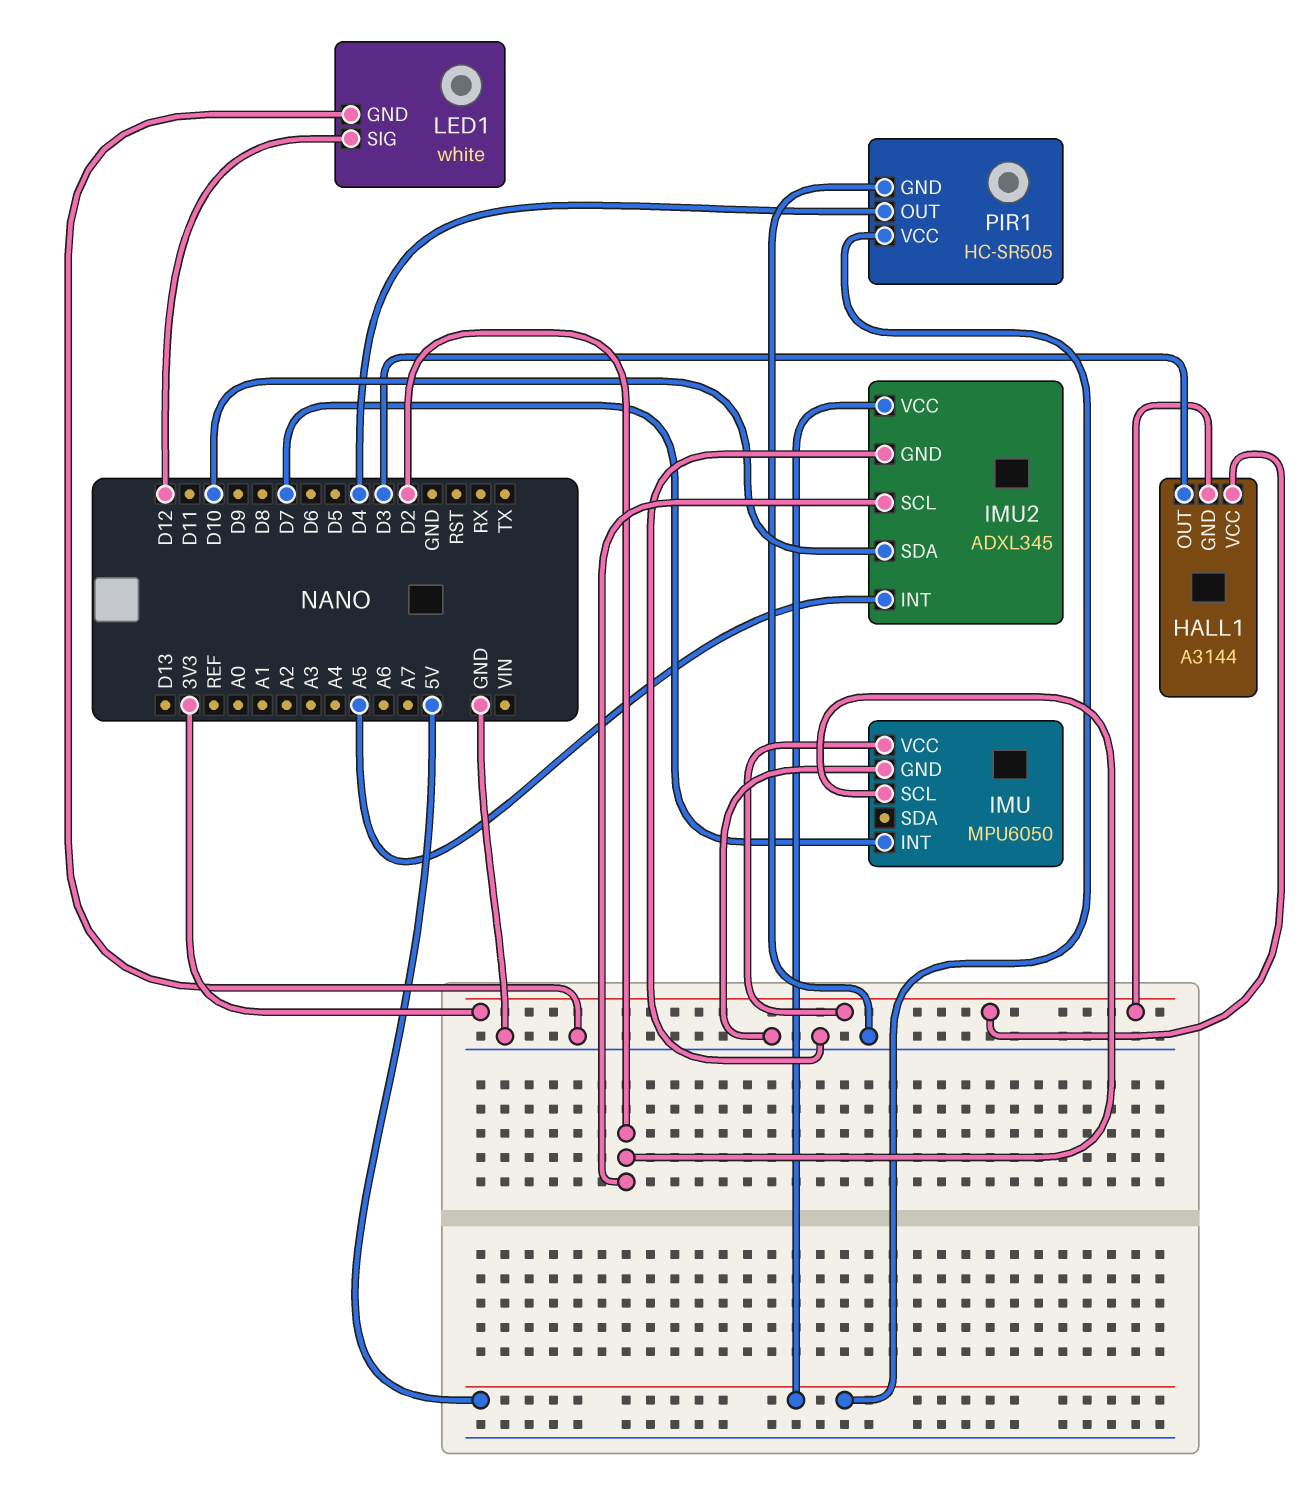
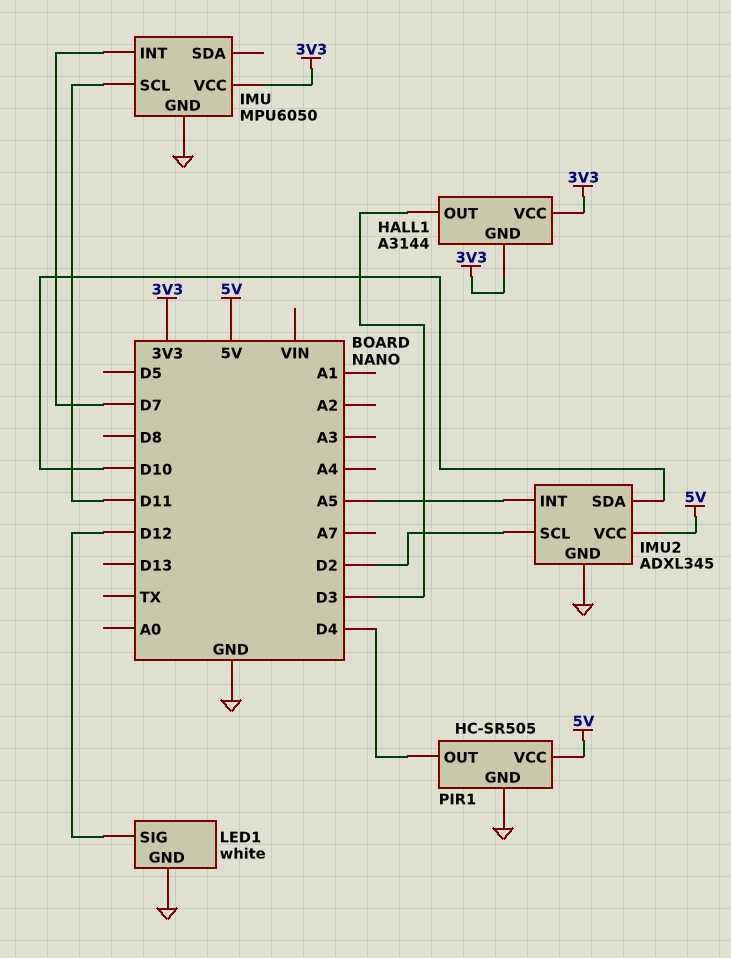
IMU pin SCL: D2 -> D11

